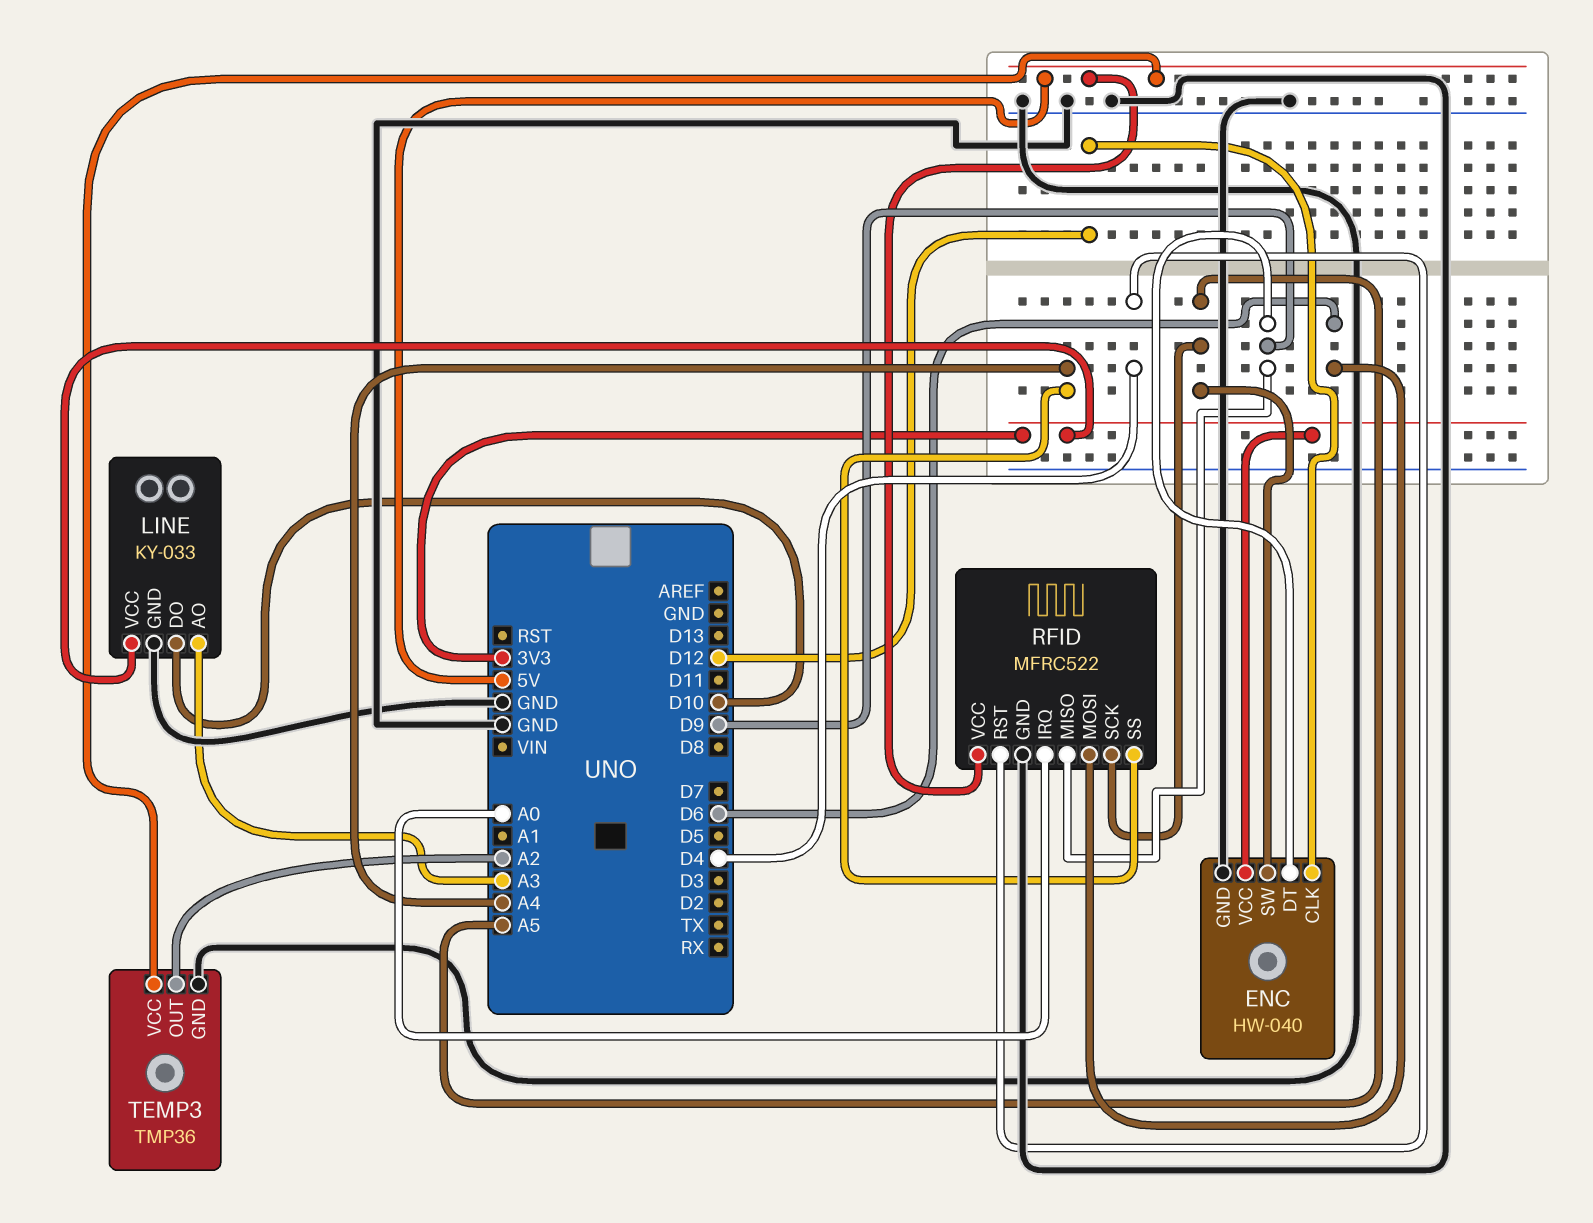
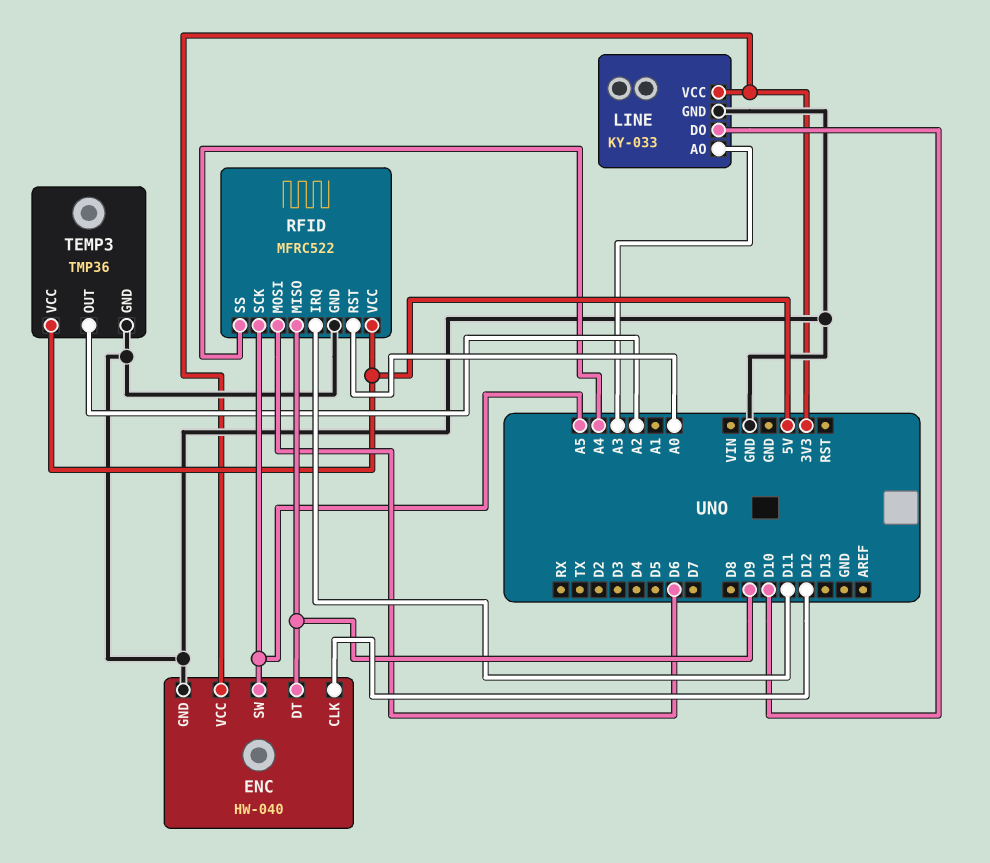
RFID pin IRQ: A0 -> D11
RFID pin RST: D4 -> A0

